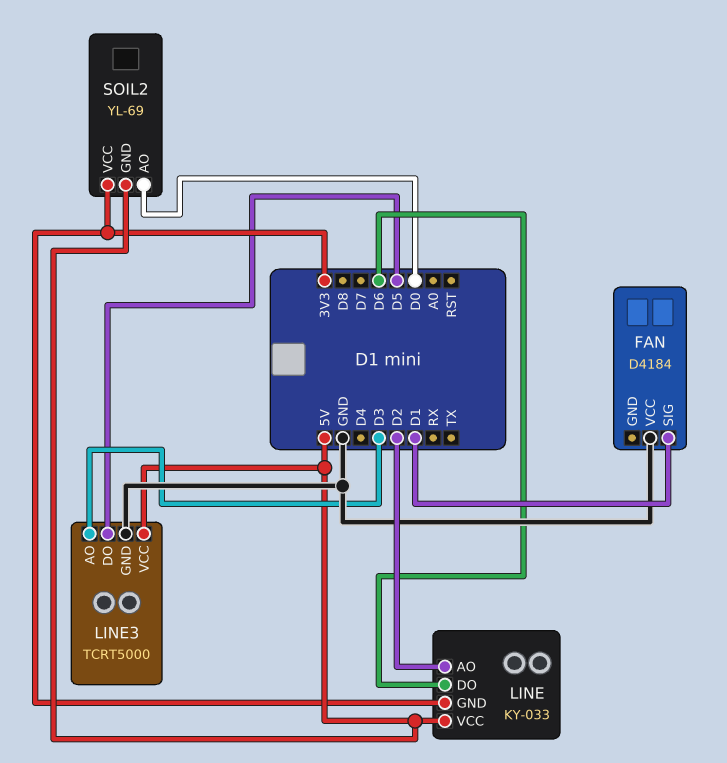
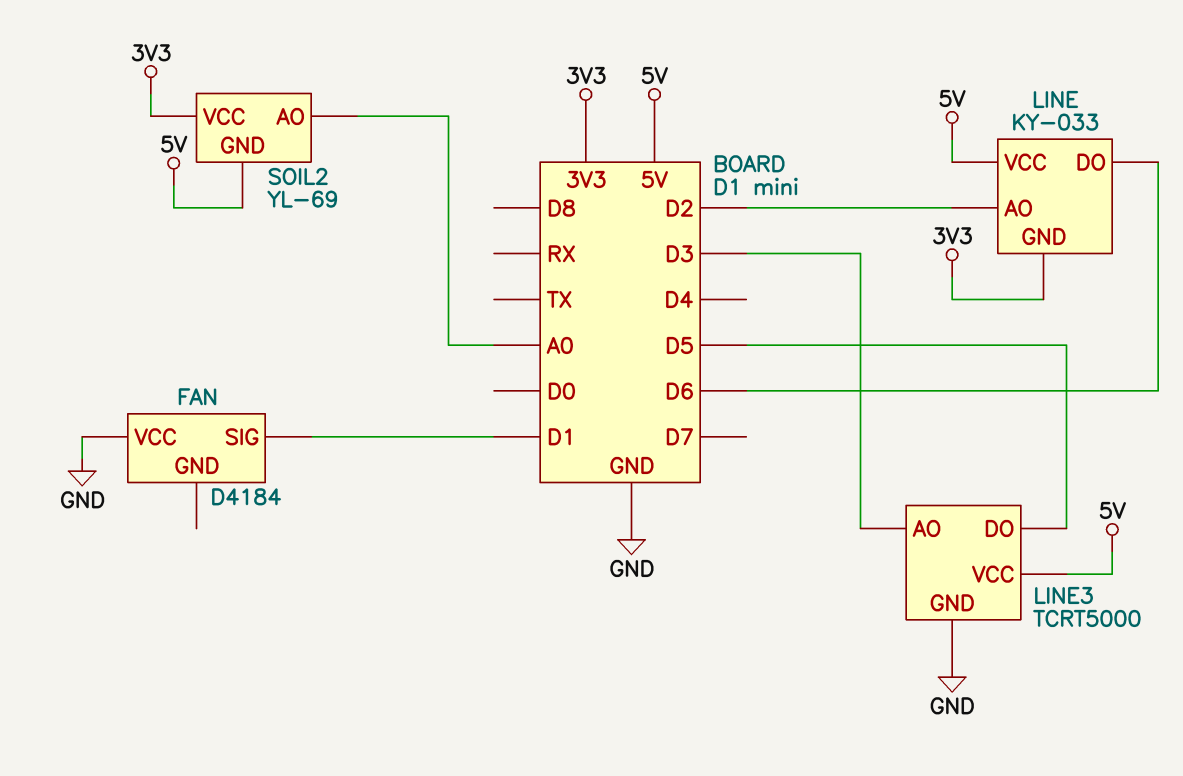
SOIL2 pin AO: D0 -> A0

